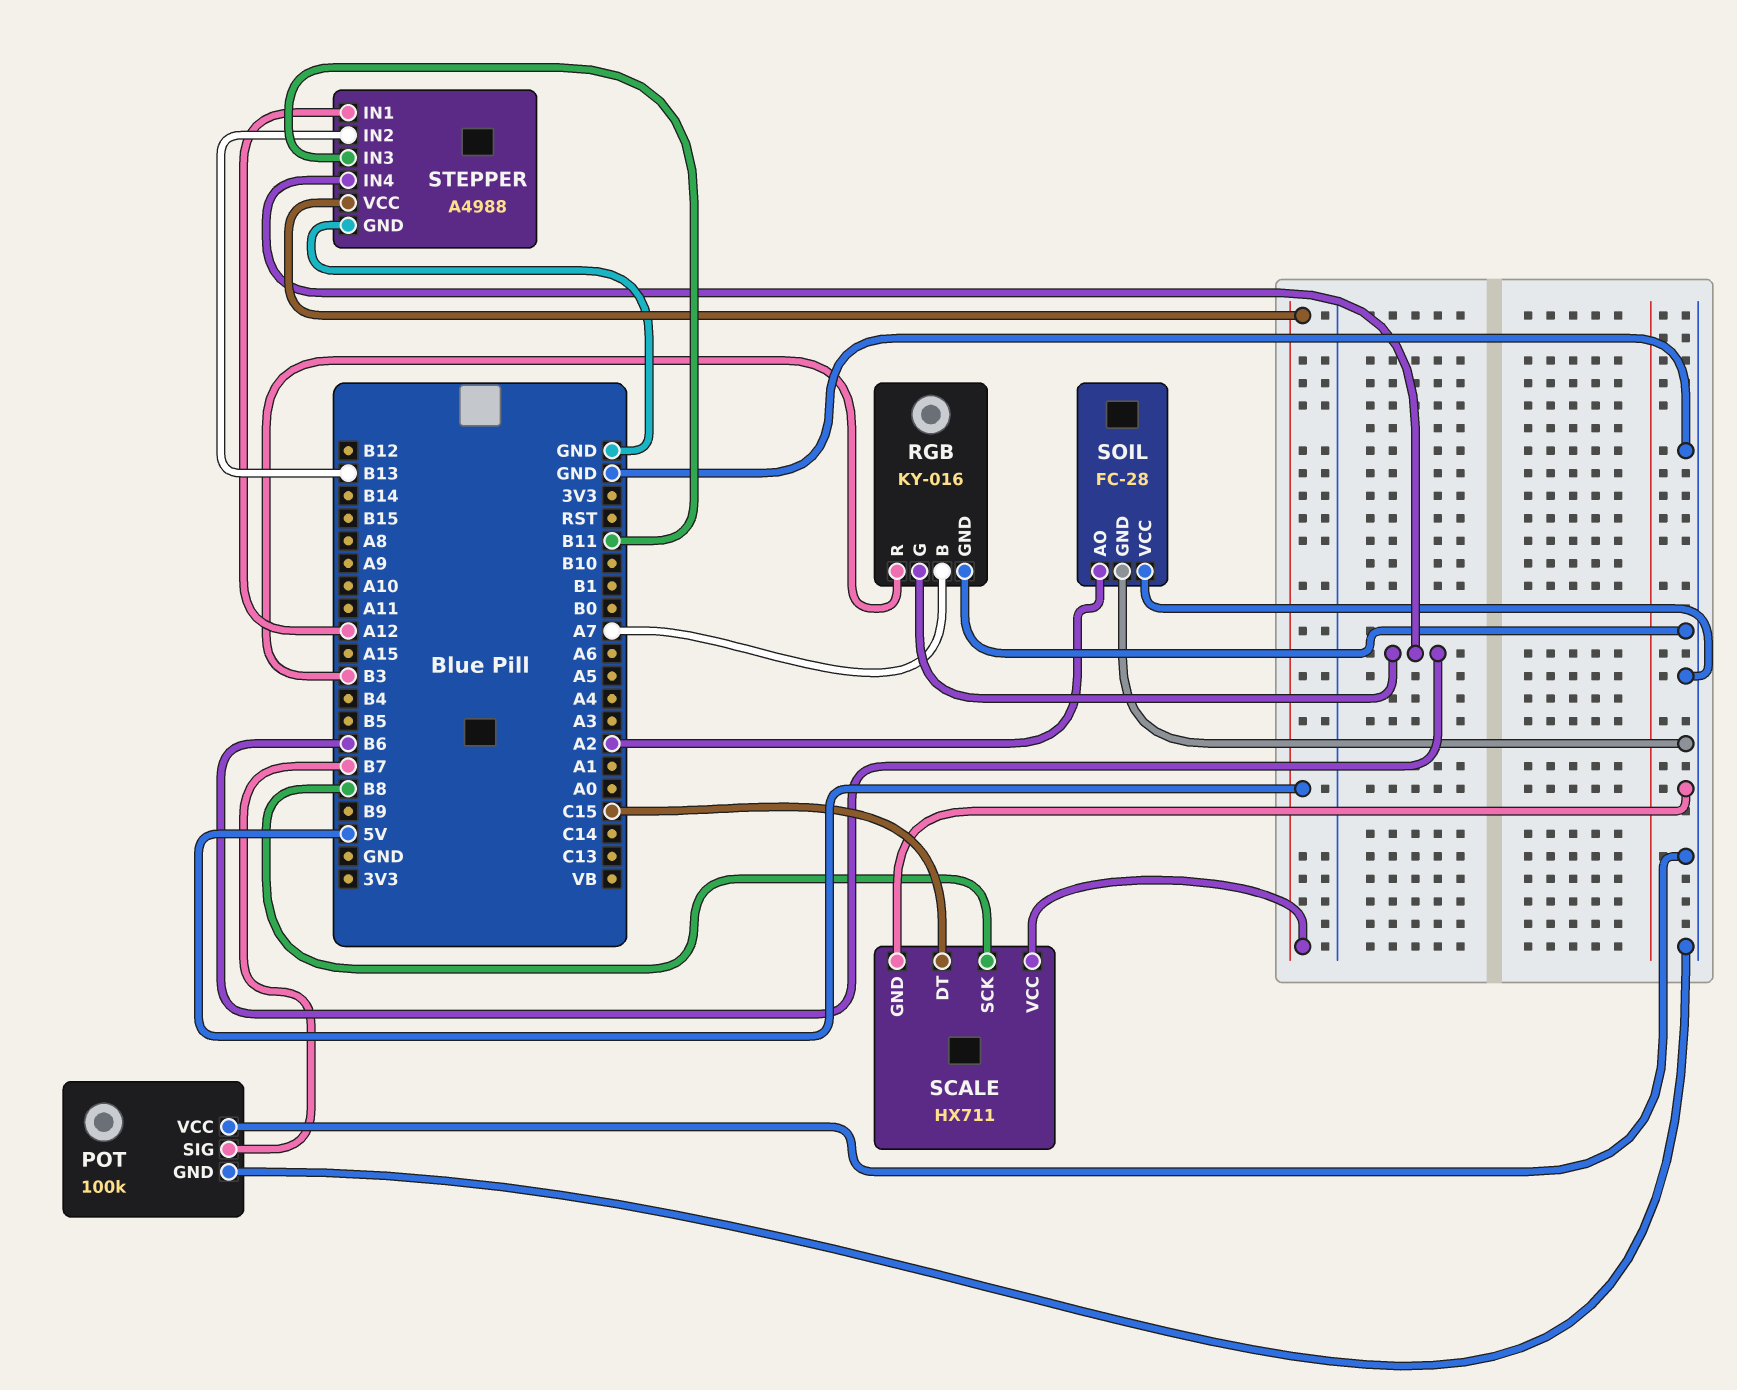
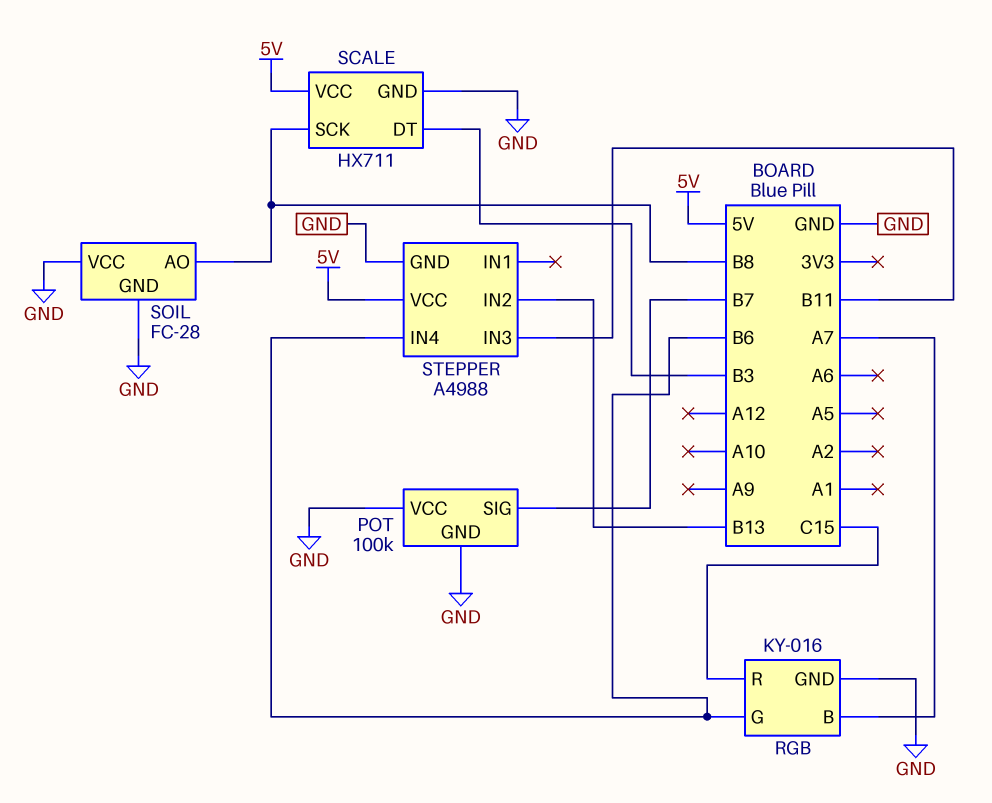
RGB pin R: B3 -> C15
SCALE pin DT: C15 -> B3
SOIL pin AO: A2 -> B8
STEPPER pin IN1: A12 -> none

